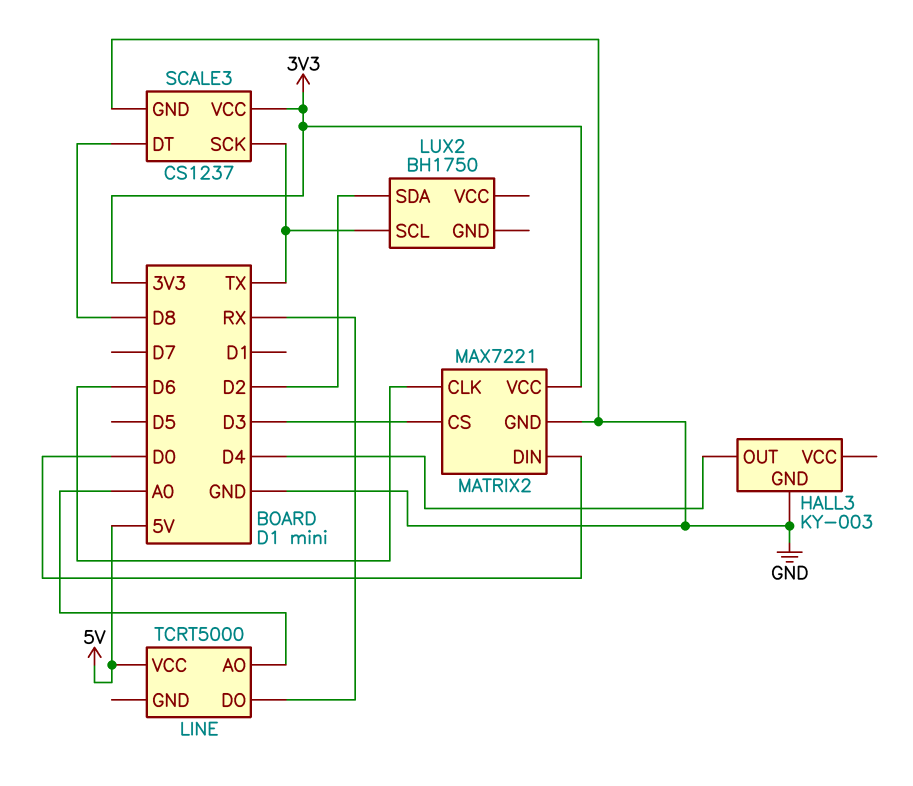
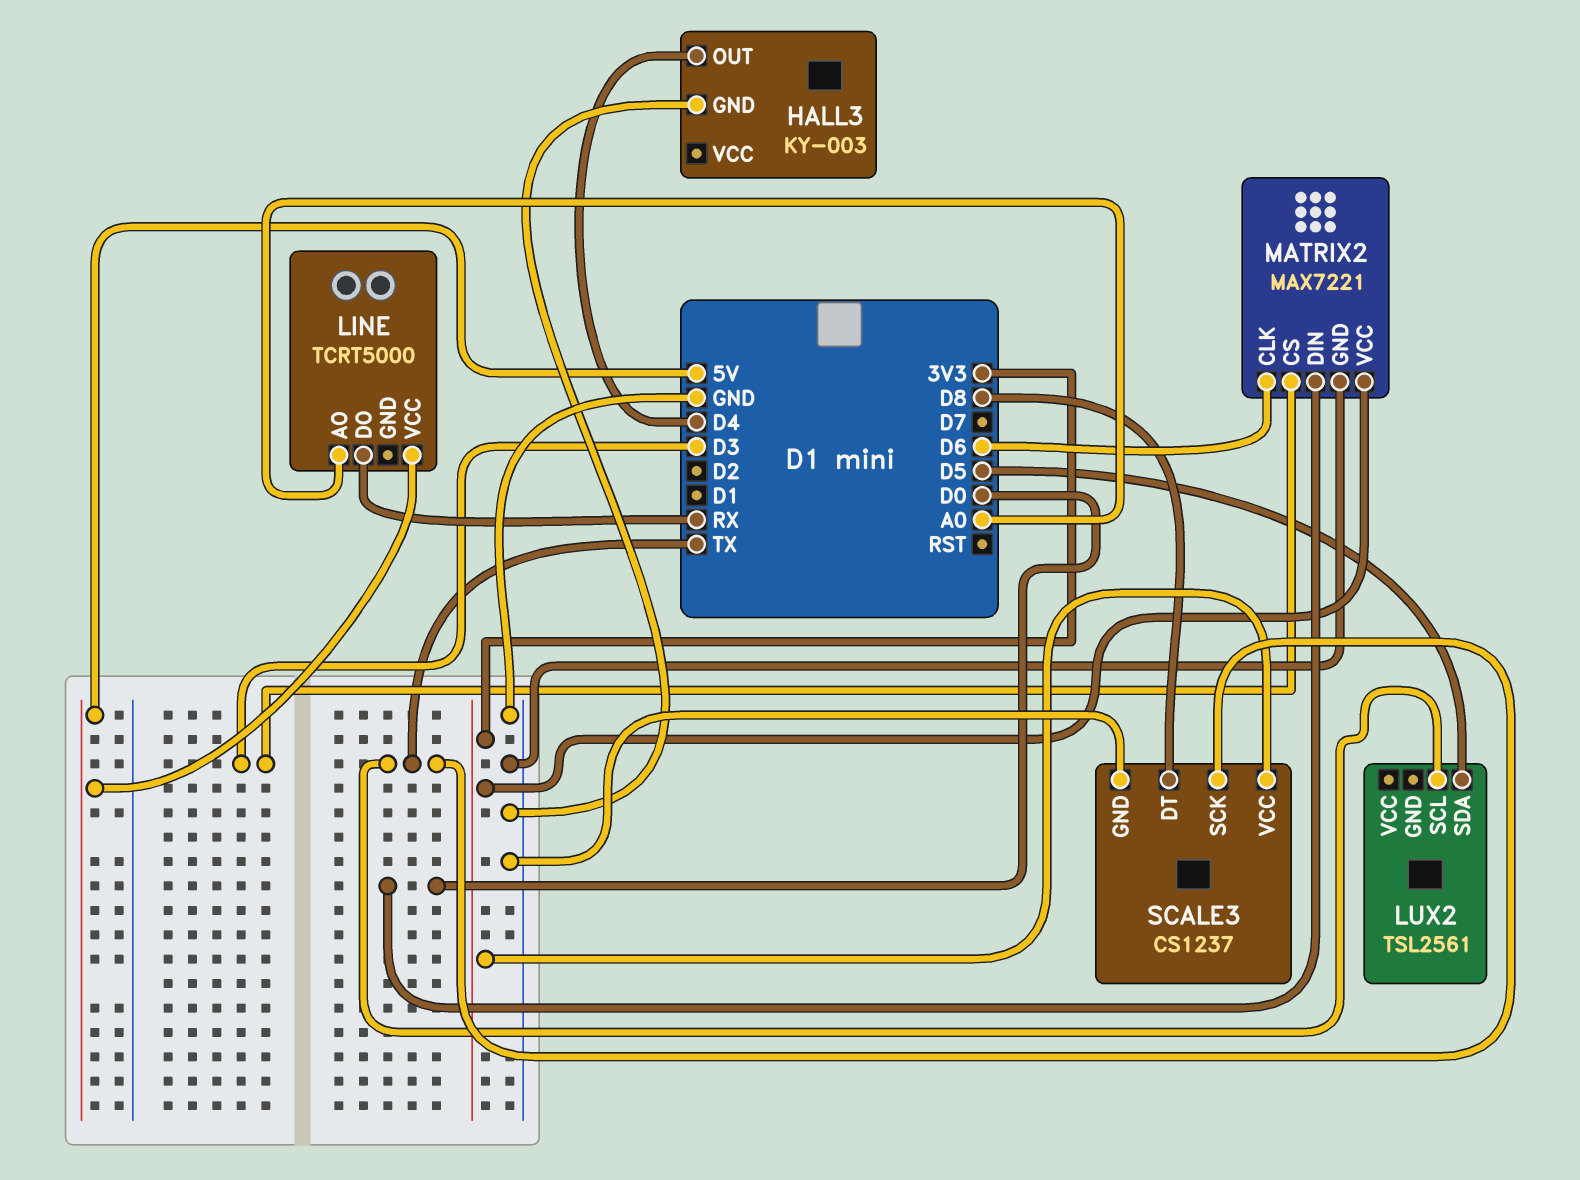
LUX2: BH1750 -> TSL2561
LUX2 pin SDA: D2 -> D5

